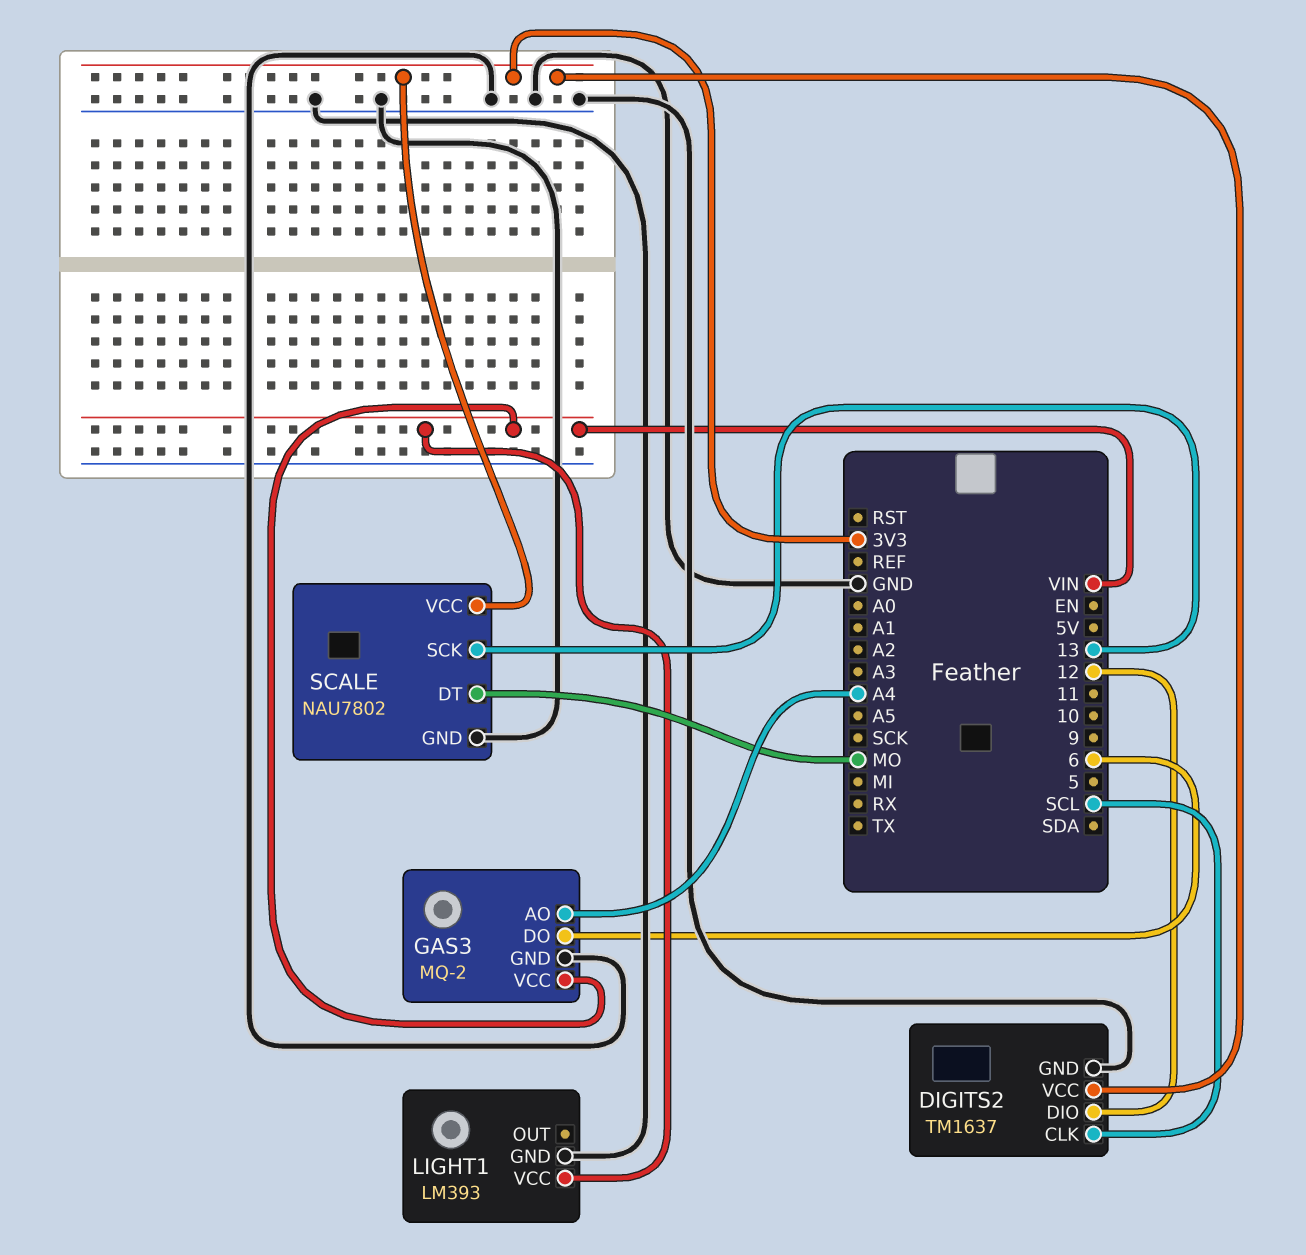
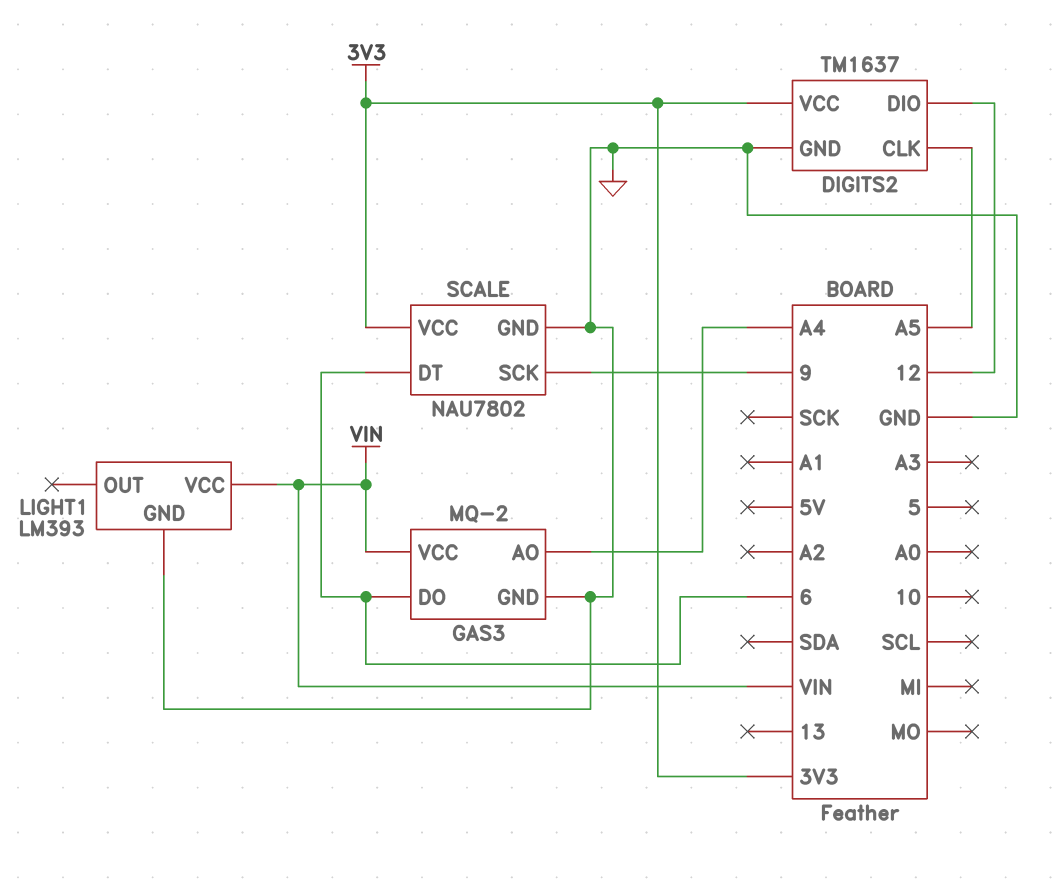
DIGITS2 pin CLK: SCL -> A5
SCALE pin DT: MO -> 6
SCALE pin SCK: 13 -> 9

